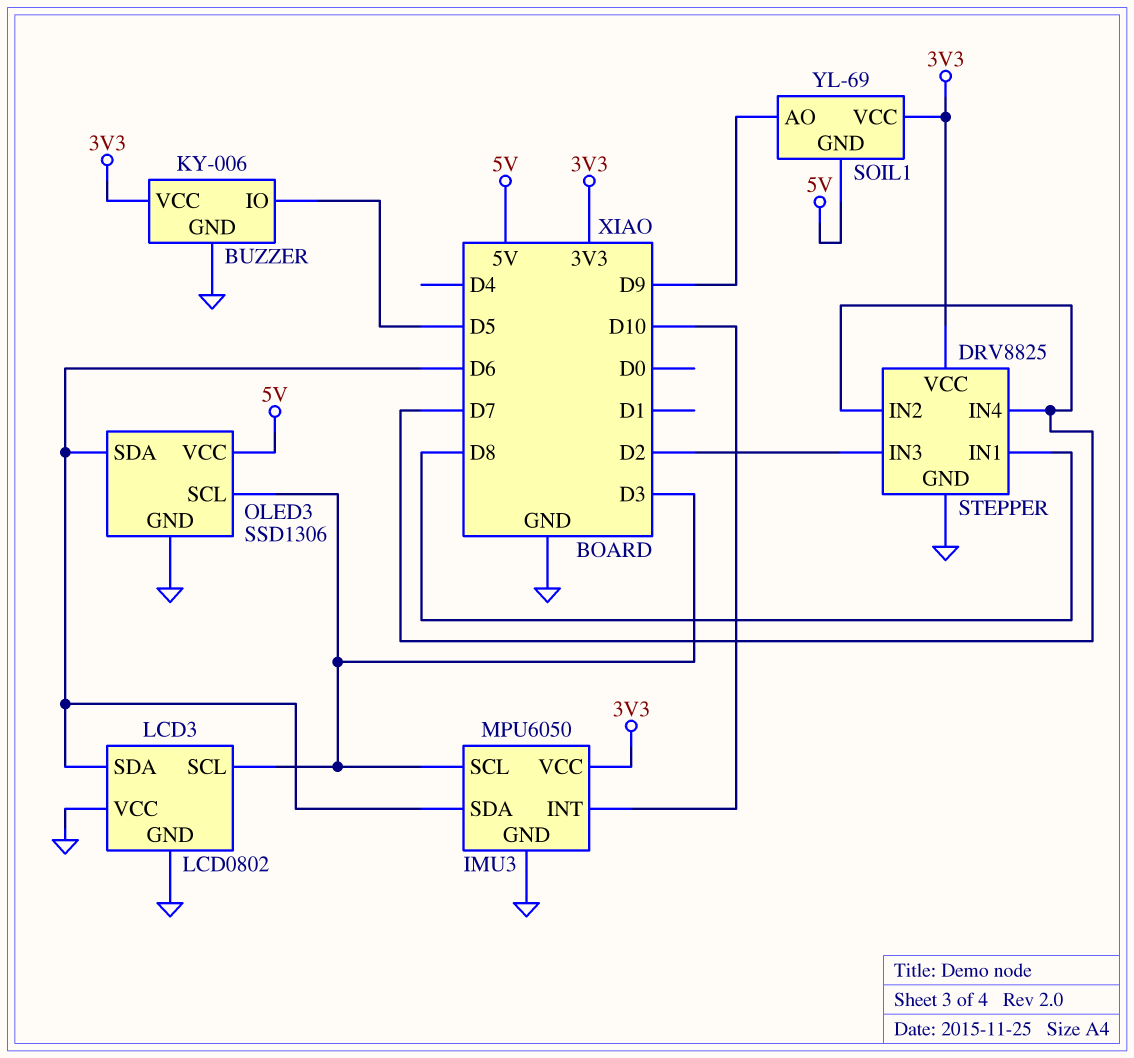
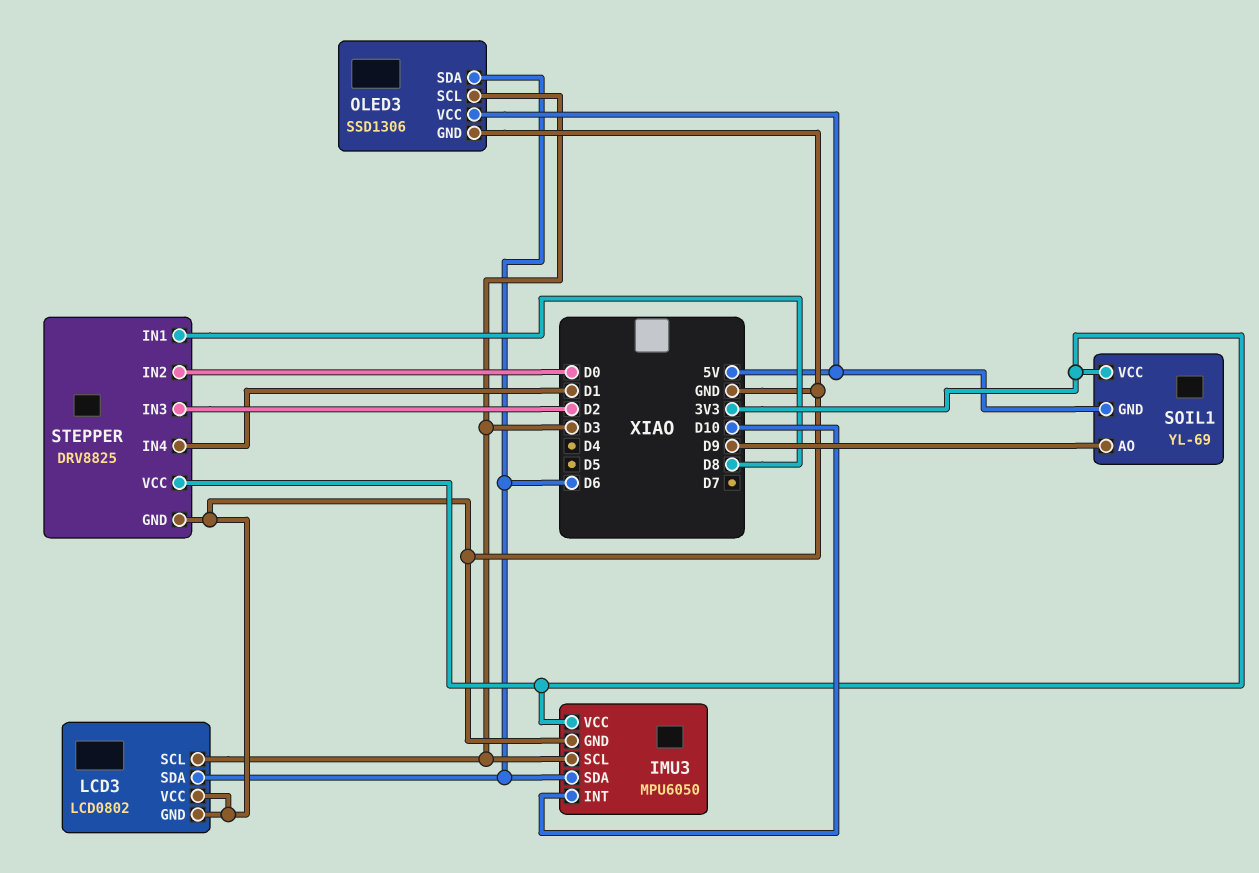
BUZZER: KY-006 -> none
BUZZER pin GND: GND -> none
BUZZER pin IO: D5 -> none
BUZZER pin VCC: 3V3 -> none
STEPPER pin IN2: D7 -> D0
STEPPER pin IN4: D7 -> D1

